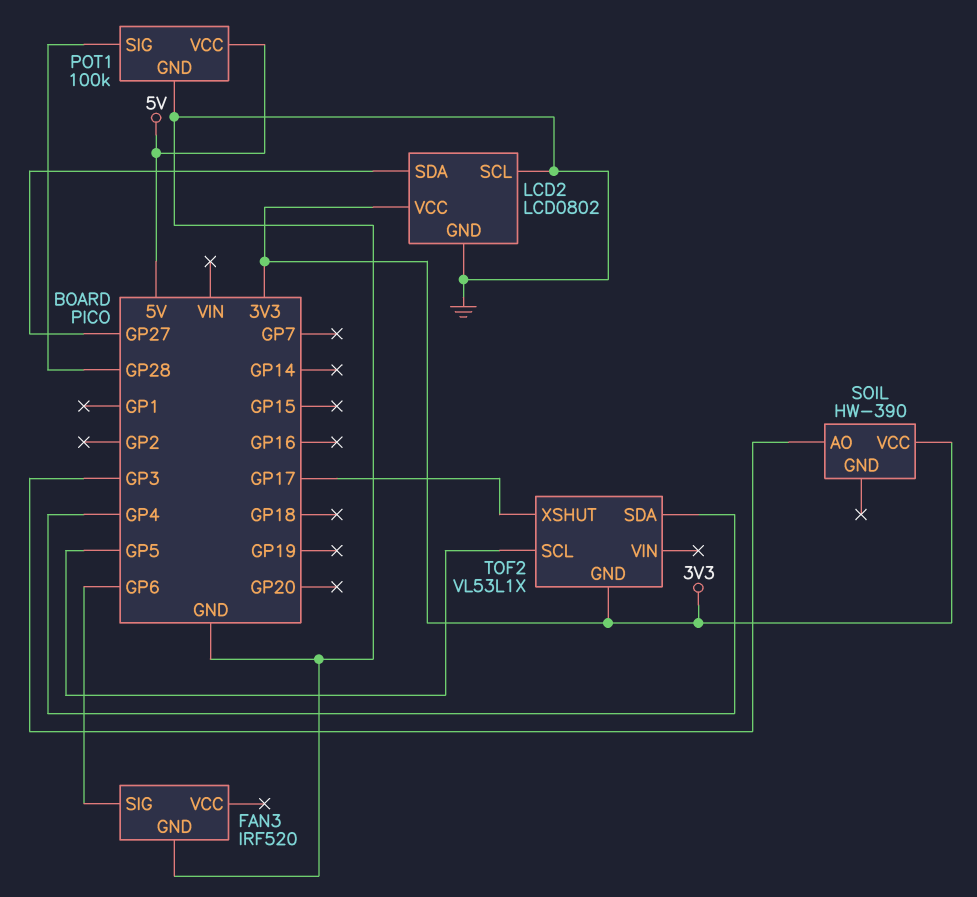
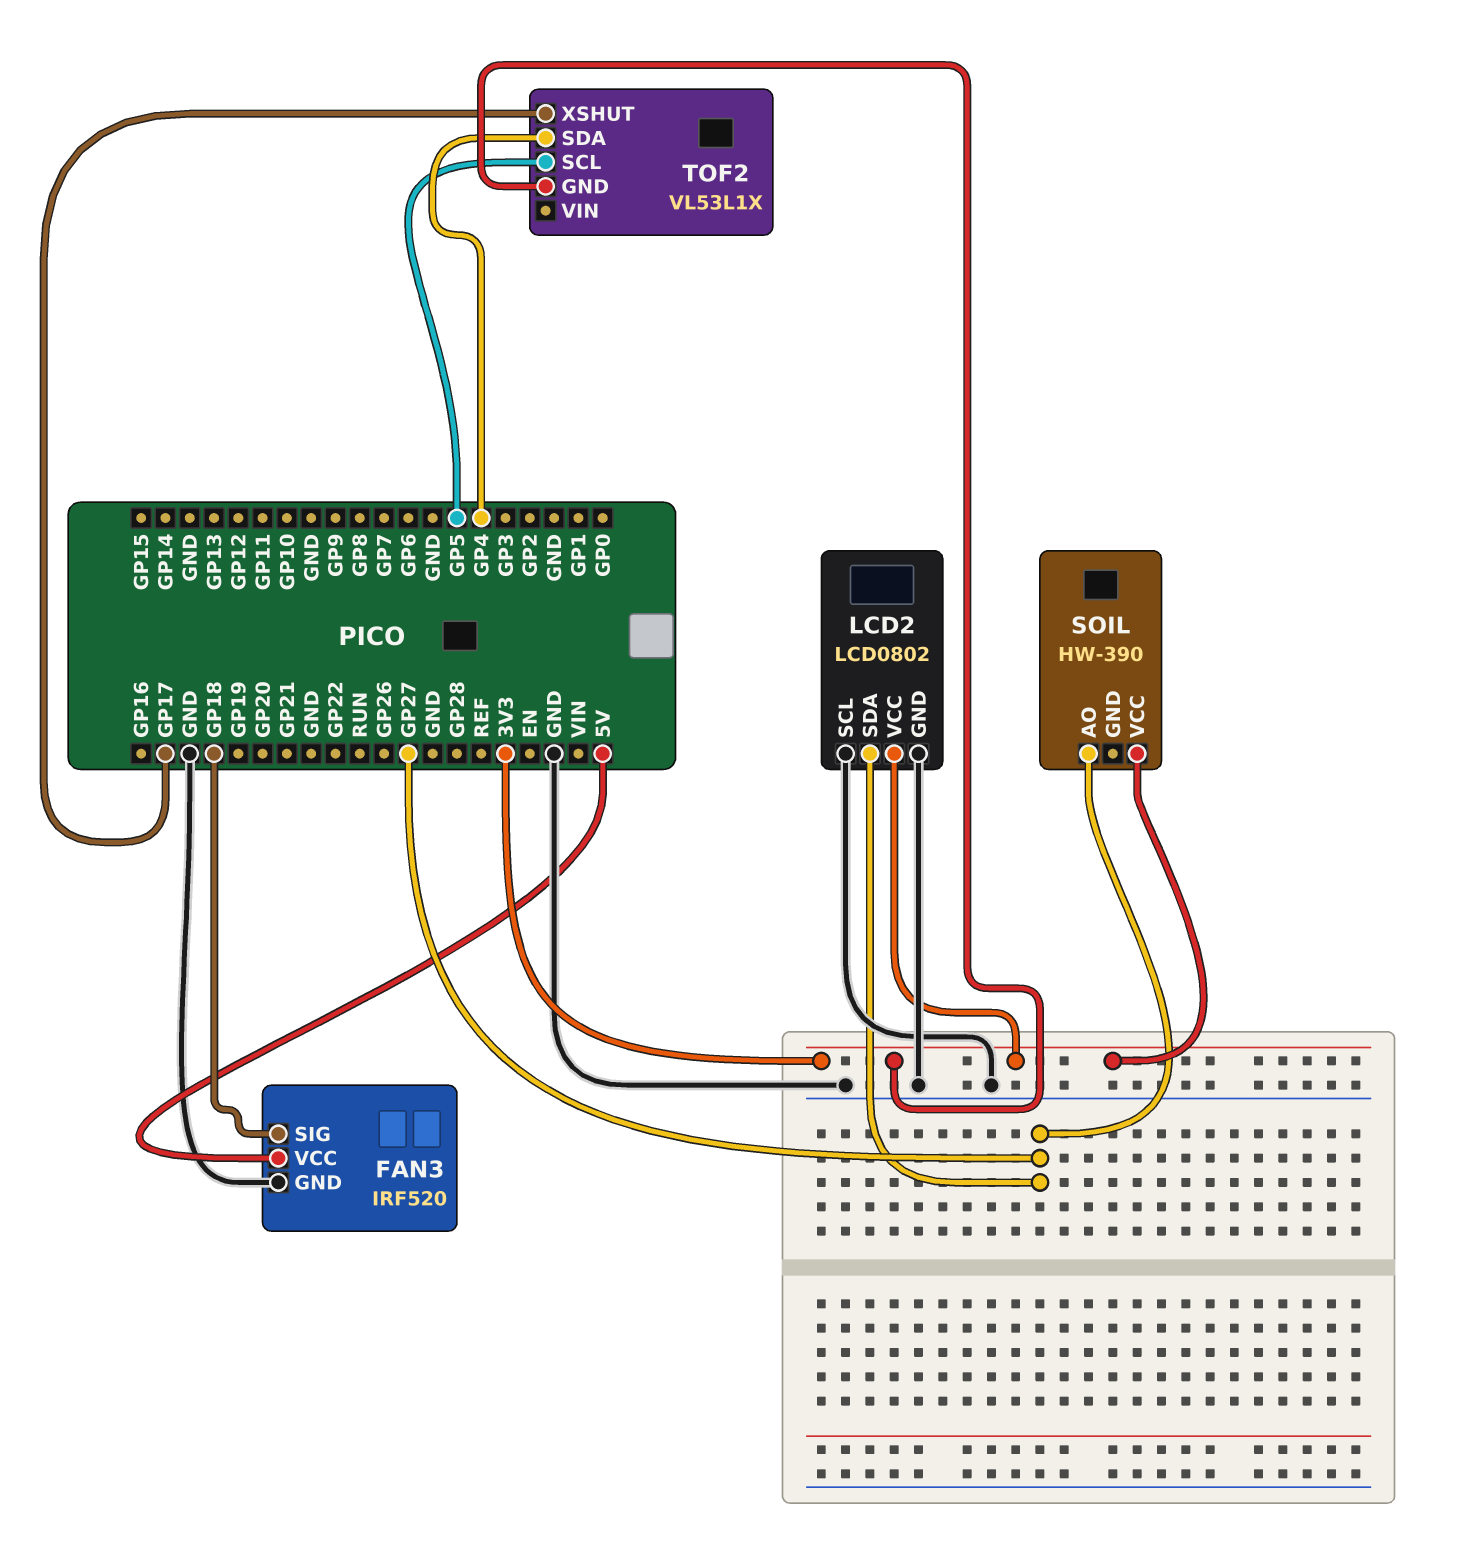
FAN3 pin SIG: GP6 -> GP18
FAN3 pin VCC: none -> 5V
POT1: 100k -> none
POT1 pin GND: GND -> none
POT1 pin SIG: GP28 -> none
POT1 pin VCC: 5V -> none
SOIL pin AO: GP3 -> GP27

